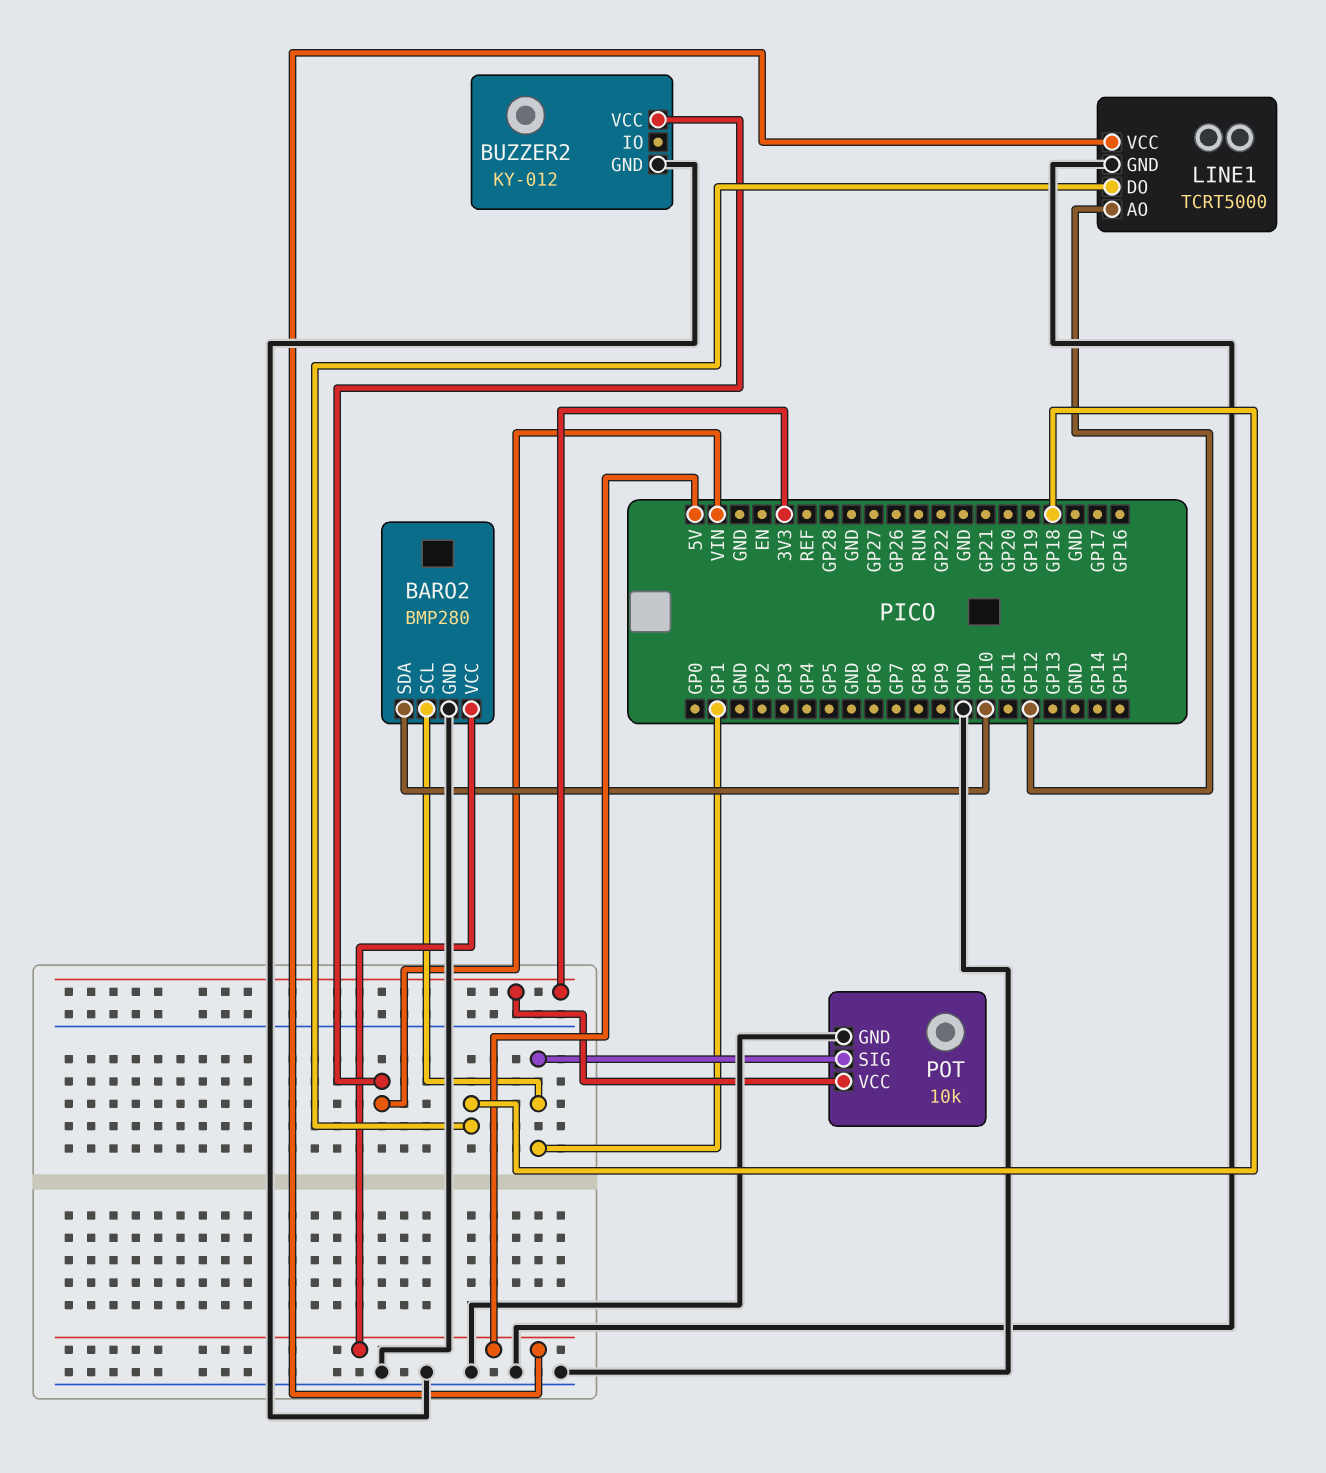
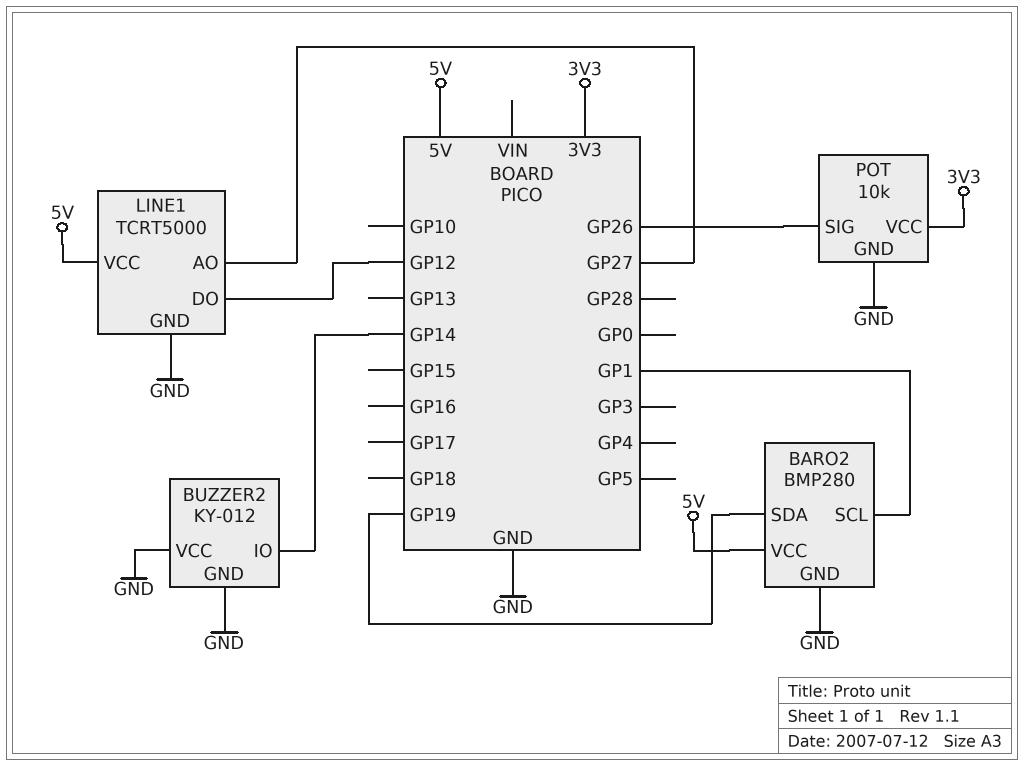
BARO2 pin SDA: GP10 -> GP19
BUZZER2 pin IO: none -> GP14
BUZZER2 pin VCC: VIN -> GND
LINE1 pin AO: GP12 -> GP27
LINE1 pin DO: GP18 -> GP12
POT pin SIG: GP1 -> GP26

